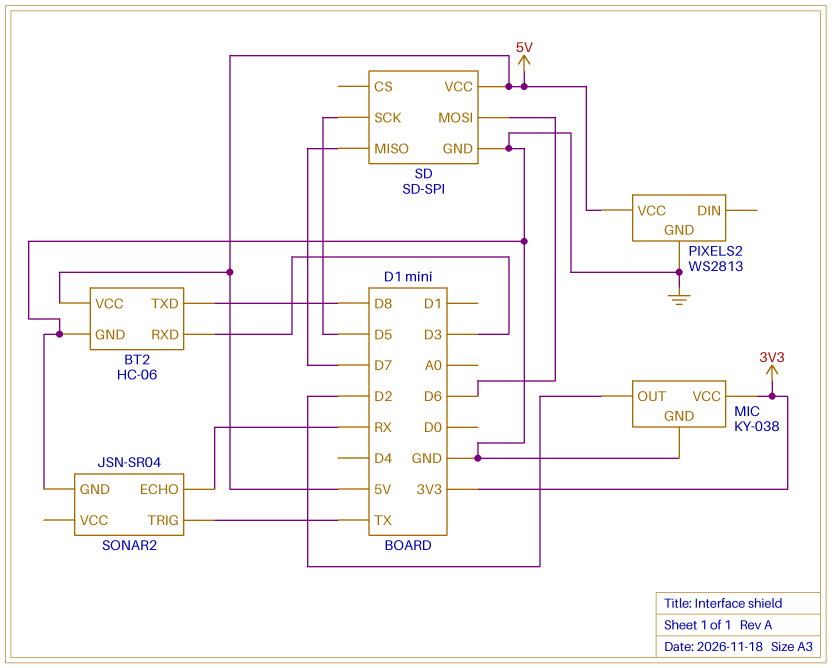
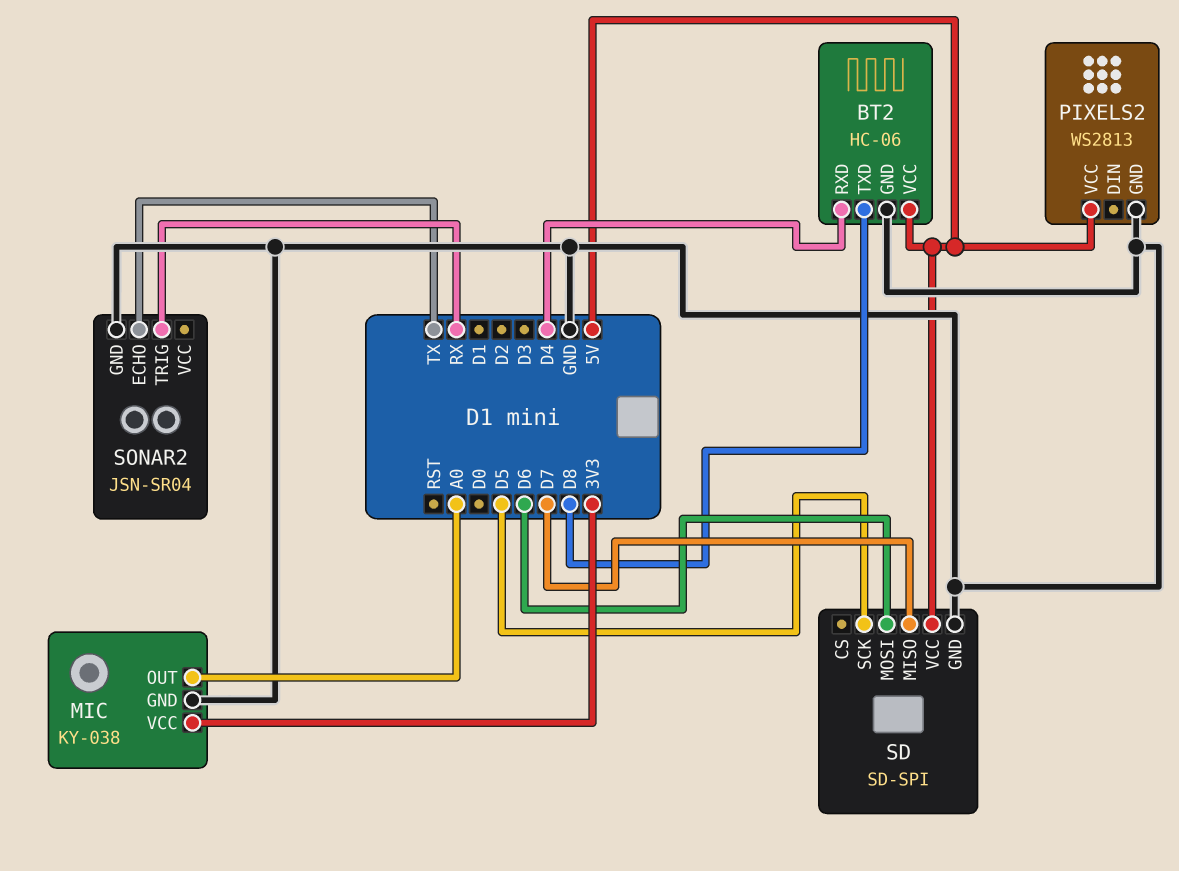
BT2 pin RXD: D3 -> D4
MIC pin OUT: D2 -> A0
SONAR2 pin ECHO: RX -> TX
SONAR2 pin TRIG: TX -> RX

